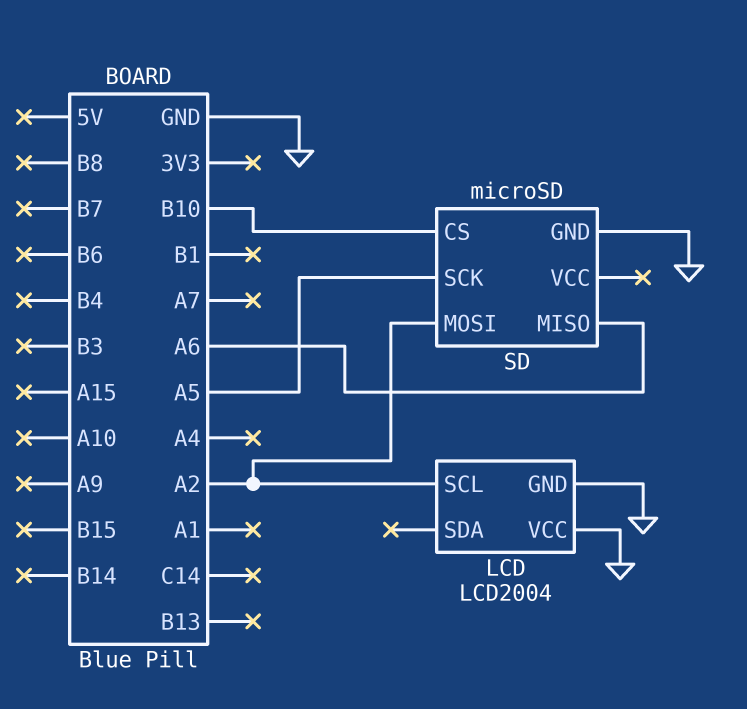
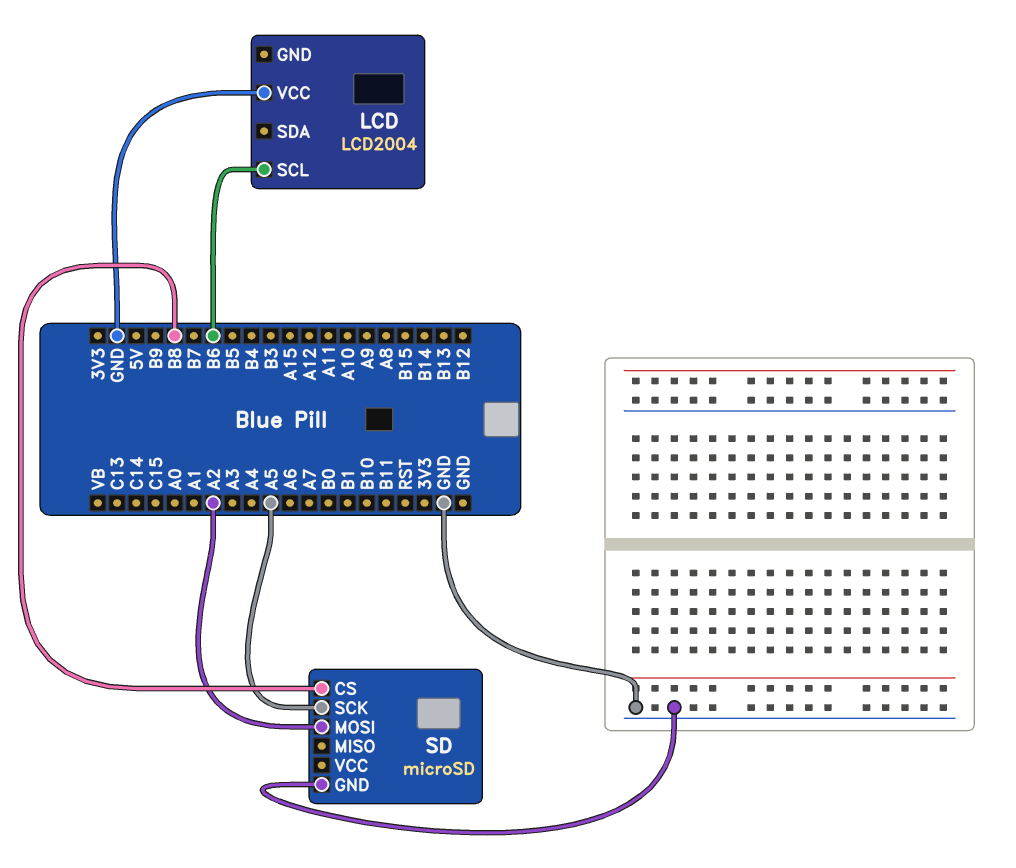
LCD pin GND: GND -> none
LCD pin SCL: A2 -> B6
SD pin CS: B10 -> B8
SD pin MISO: A6 -> none

